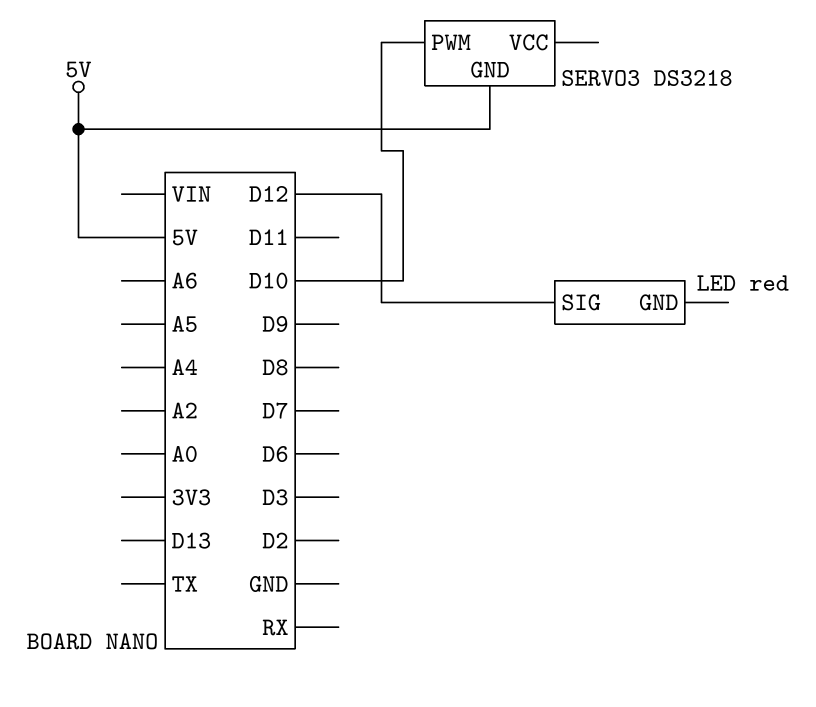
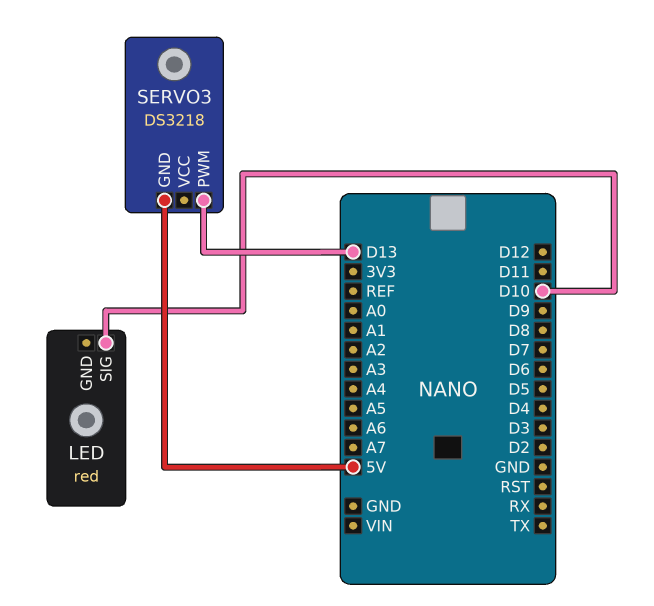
LED pin SIG: D12 -> D10
SERVO3 pin PWM: D10 -> D13

